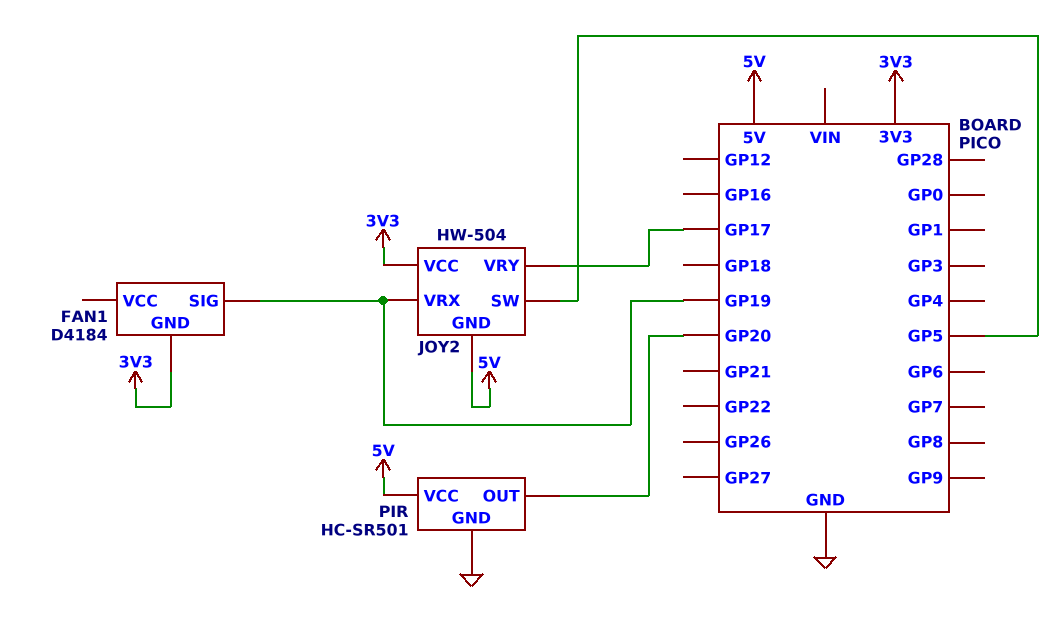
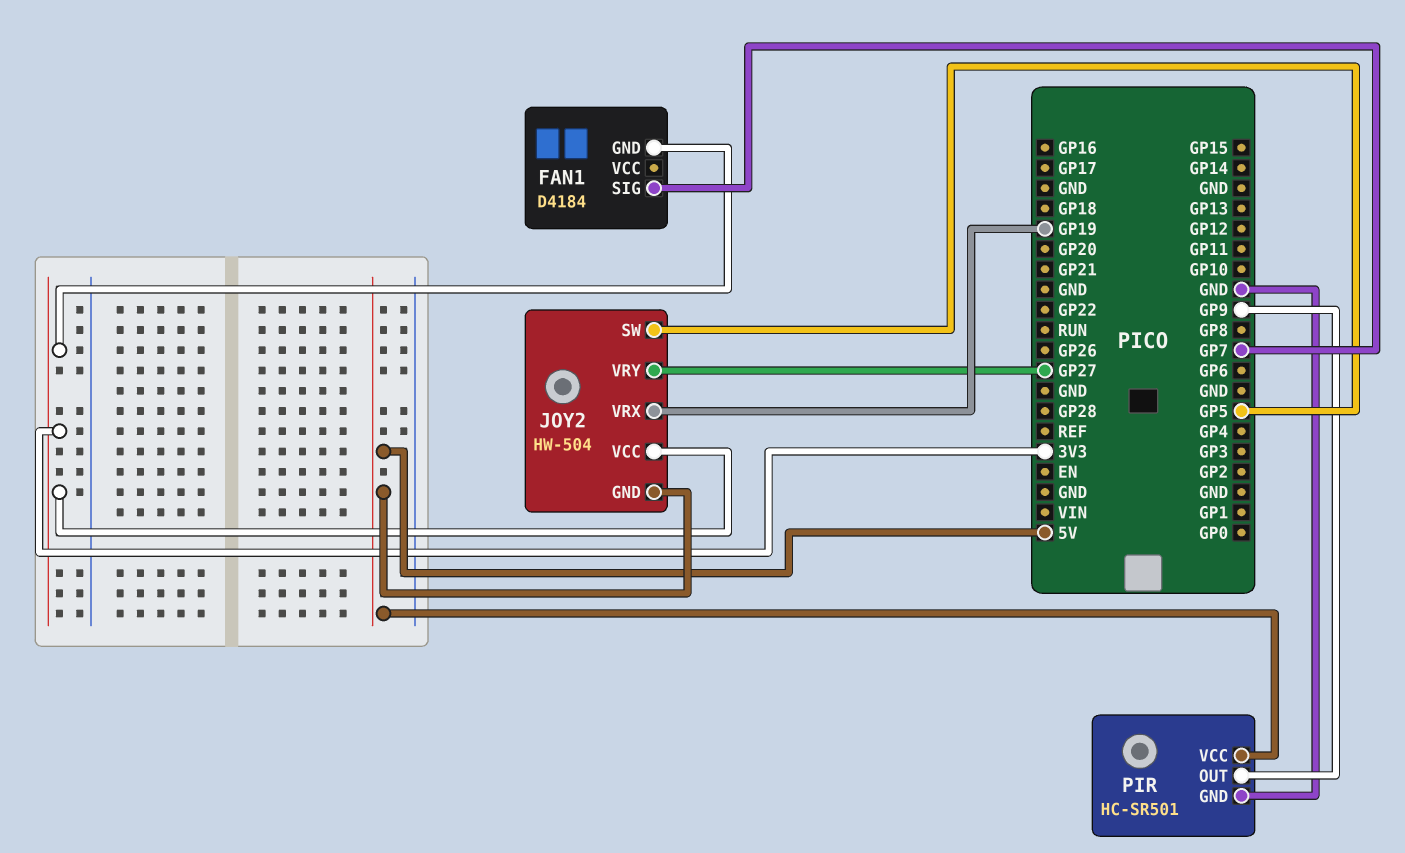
FAN1 pin SIG: GP19 -> GP7
JOY2 pin VRY: GP17 -> GP27
PIR pin OUT: GP20 -> GP9

